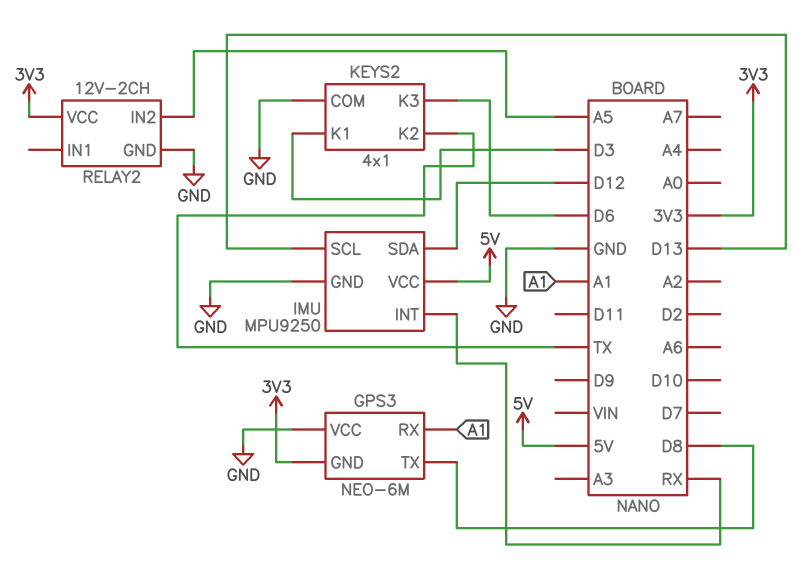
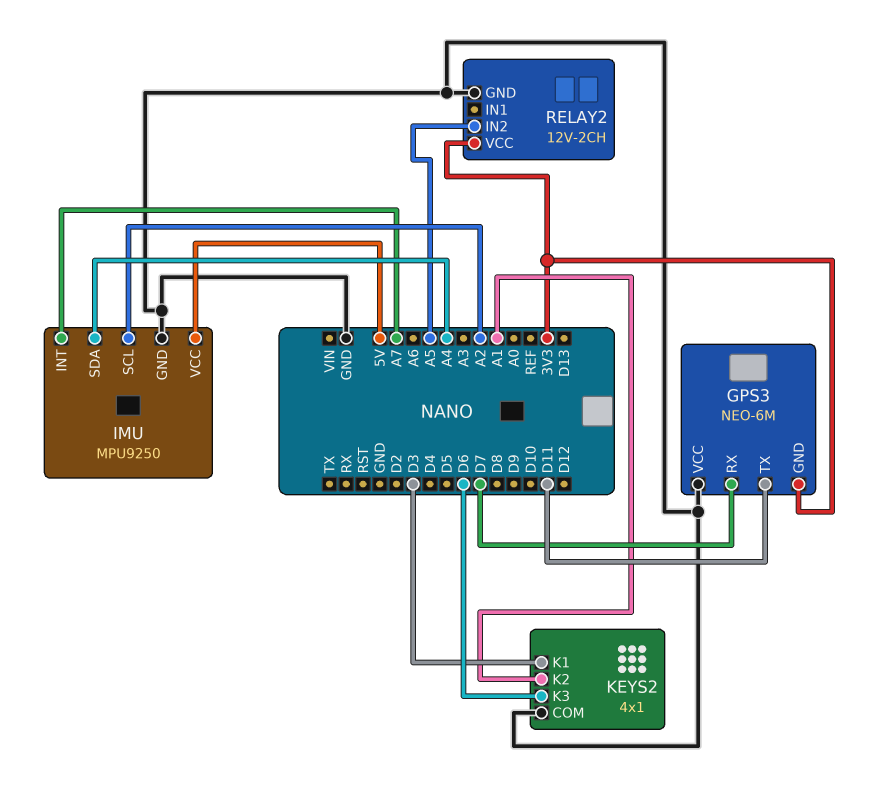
GPS3 pin RX: A1 -> D7
GPS3 pin TX: D8 -> D11
IMU pin INT: RX -> A7
IMU pin SCL: D13 -> A2
IMU pin SDA: D12 -> A4
KEYS2 pin K2: TX -> A1

